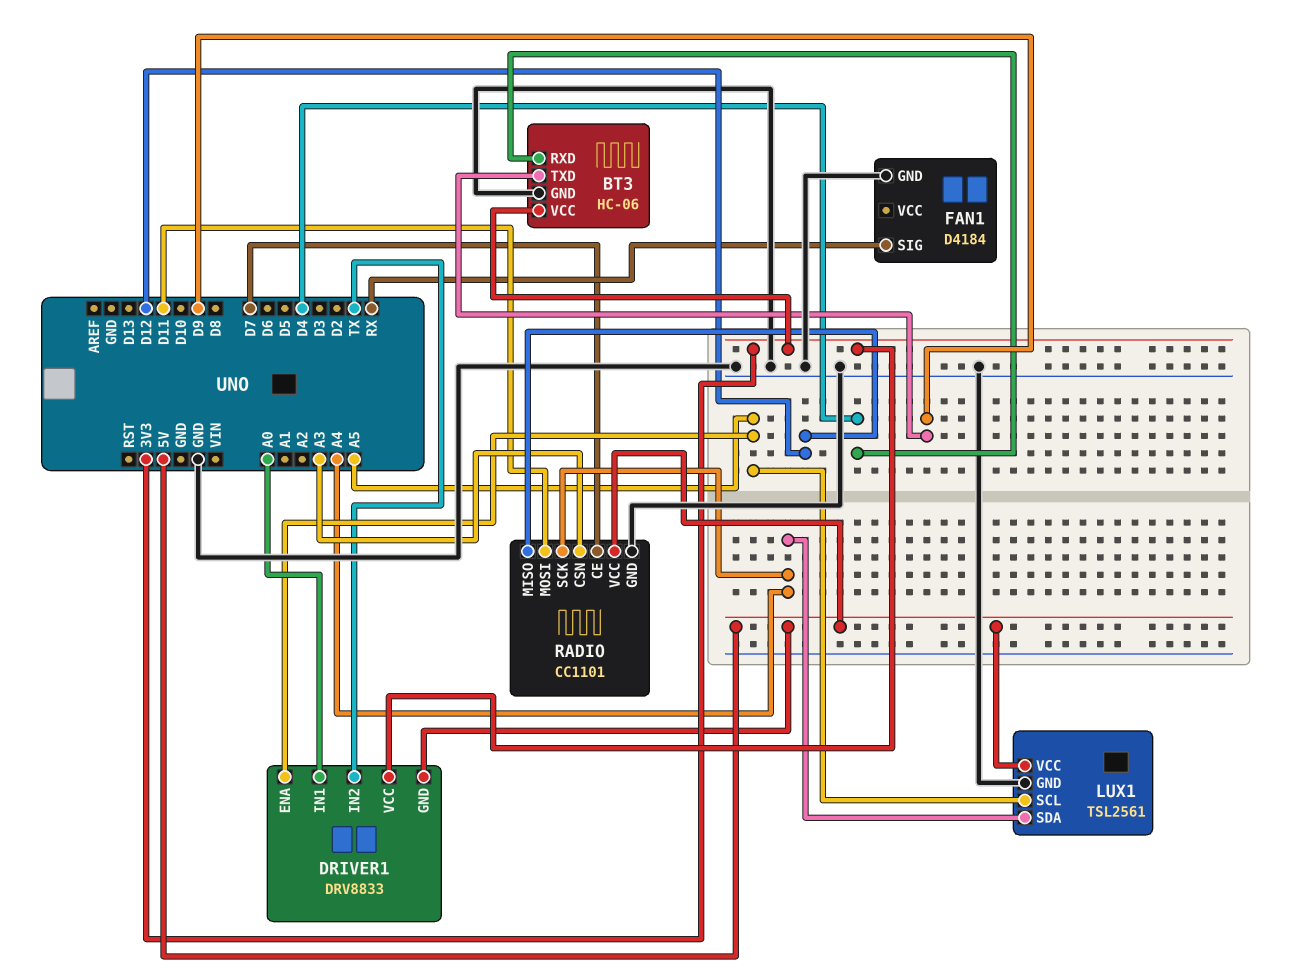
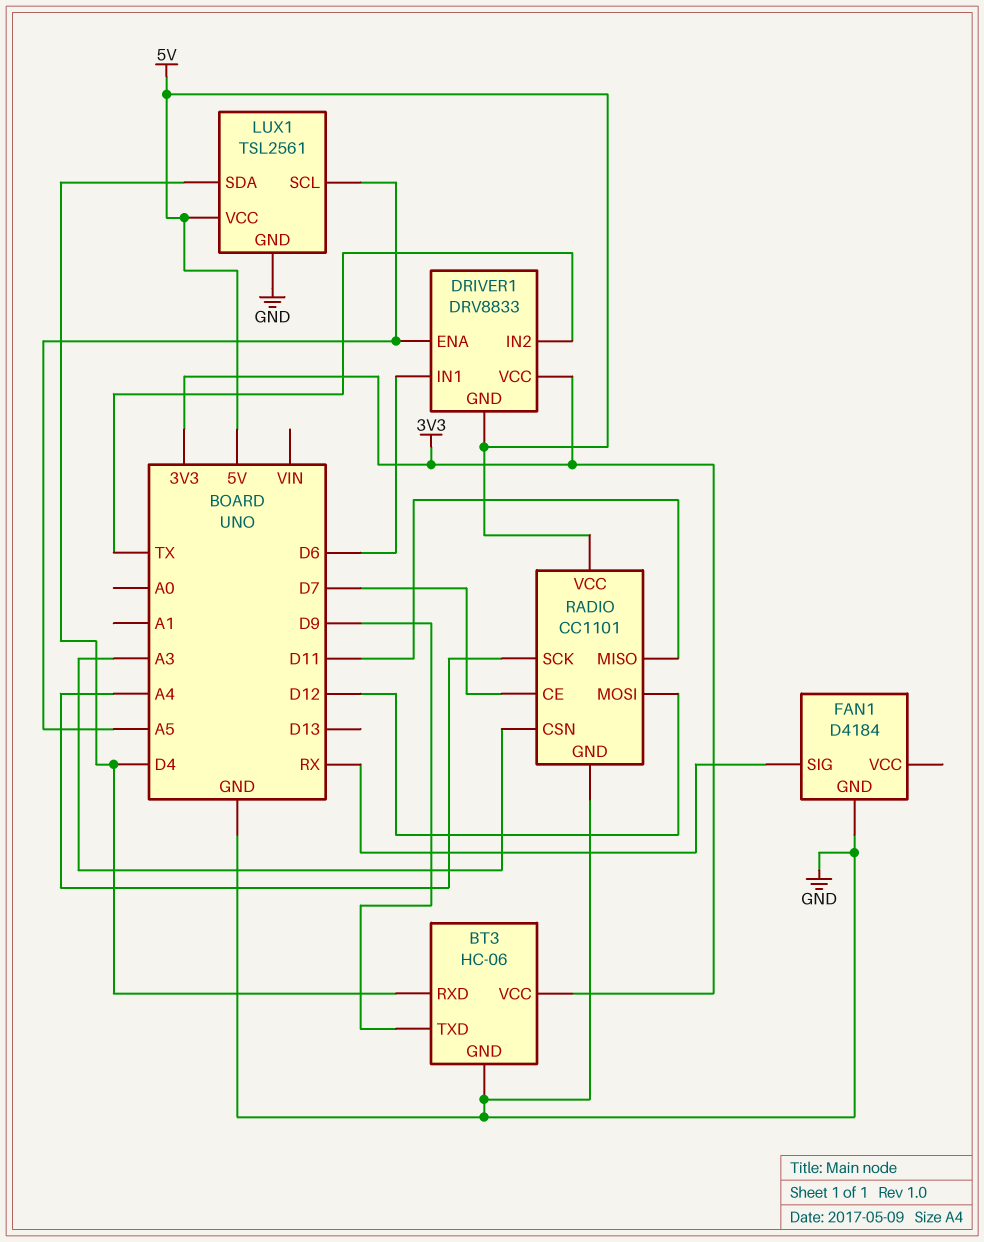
DRIVER1 pin IN1: A0 -> D6
LUX1 pin SDA: A4 -> D4
RADIO pin MISO: D12 -> D11
RADIO pin MOSI: D11 -> D12

